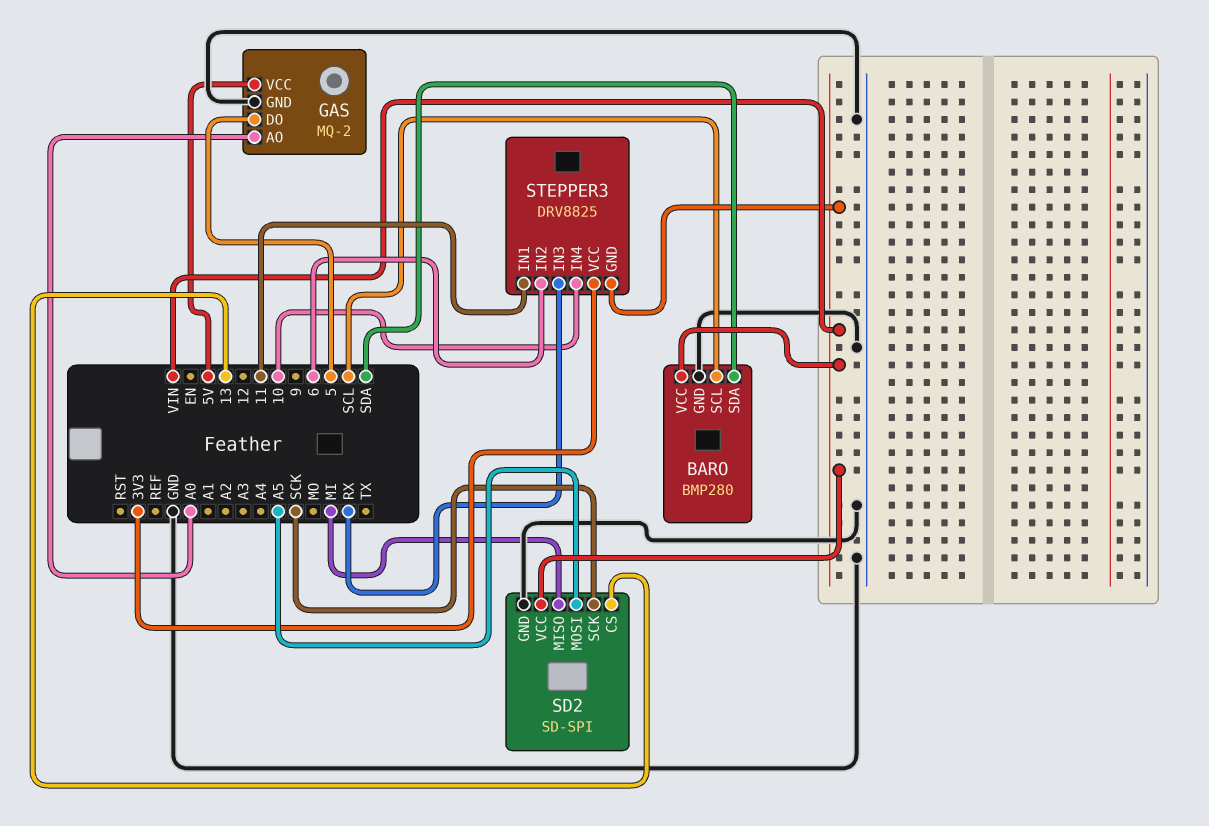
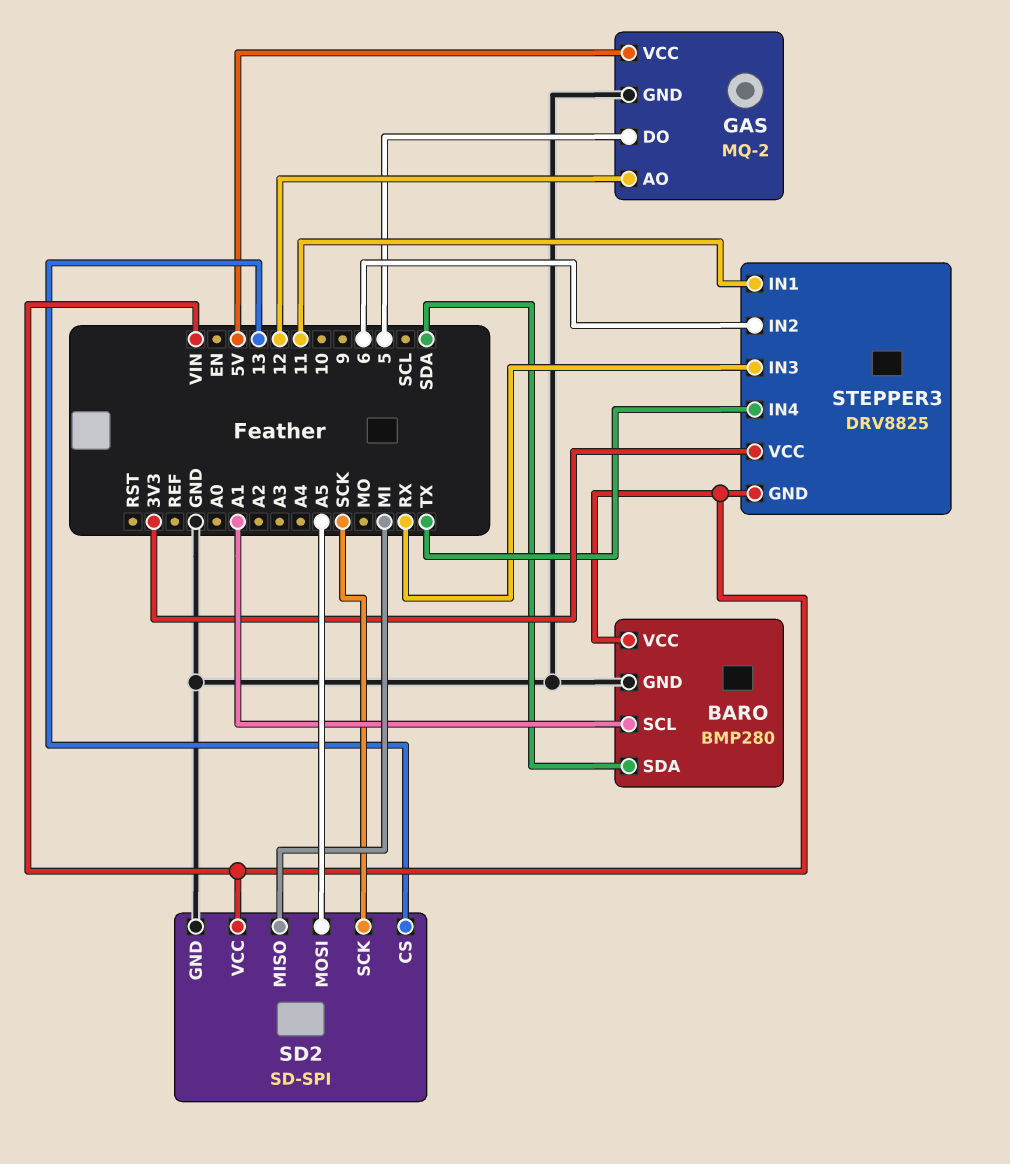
BARO pin SCL: SCL -> A1
GAS pin AO: A0 -> 12
STEPPER3 pin IN4: 10 -> TX

